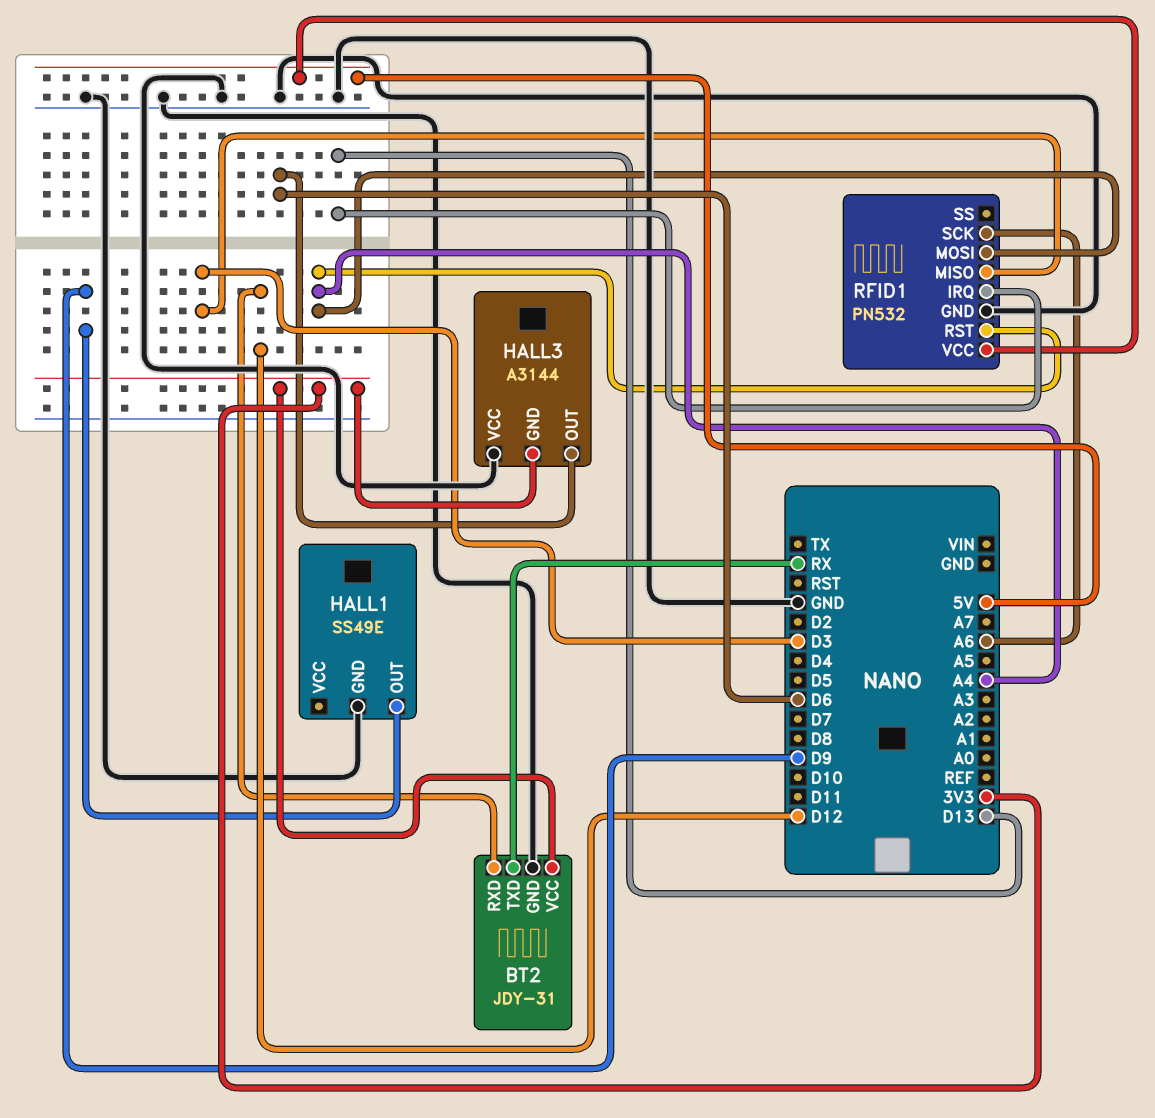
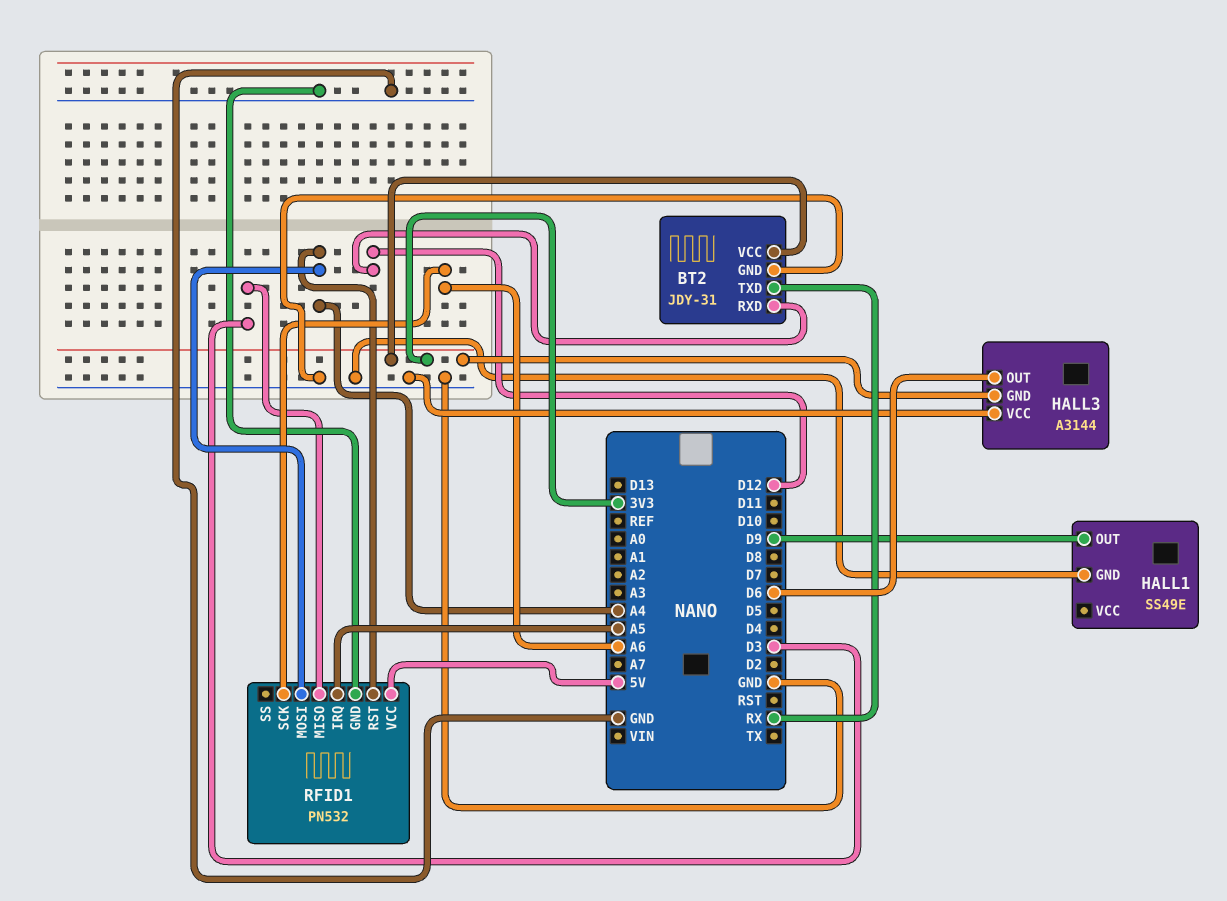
RFID1 pin IRQ: D13 -> A5

